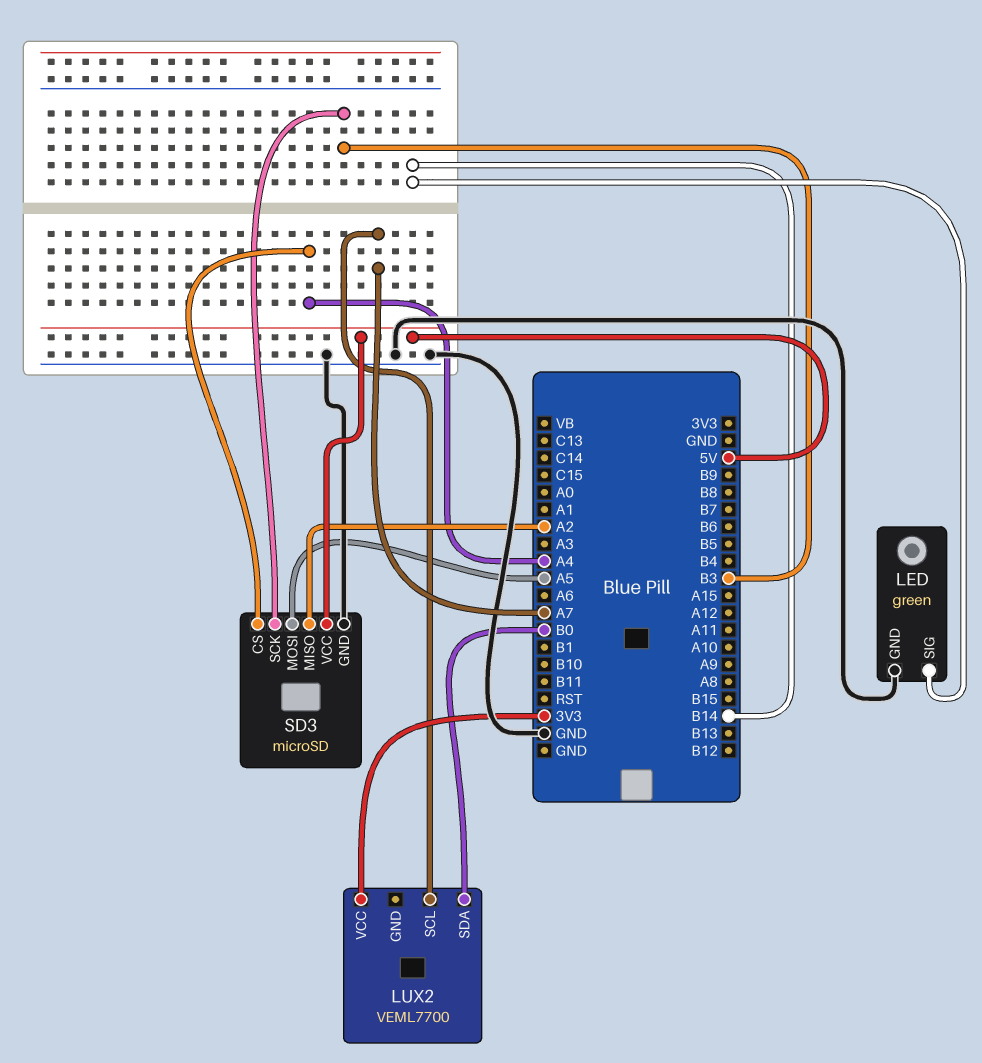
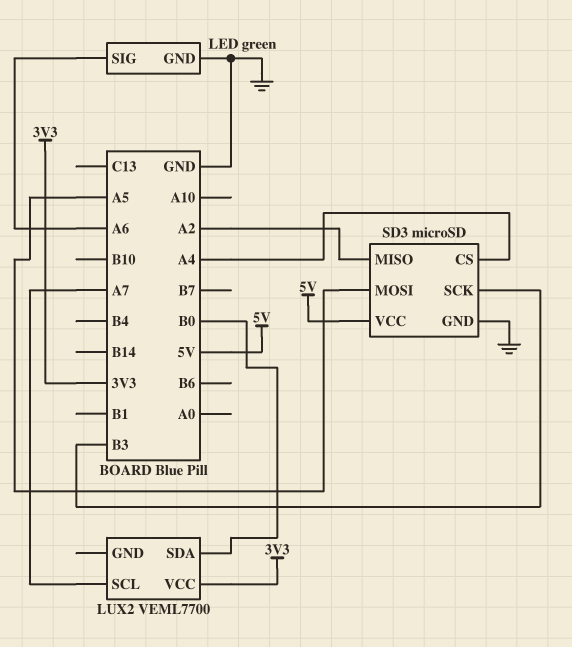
LED pin SIG: B14 -> A6

